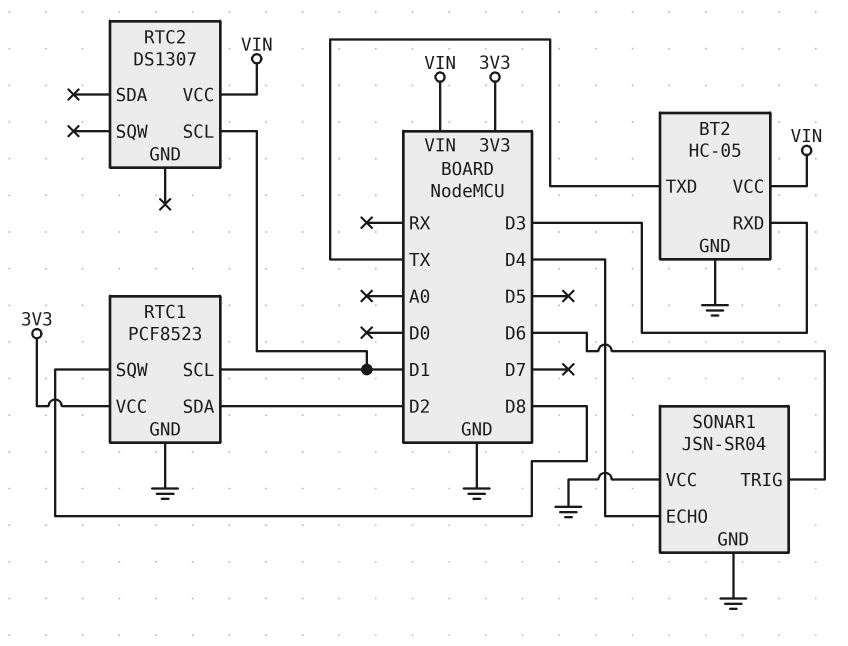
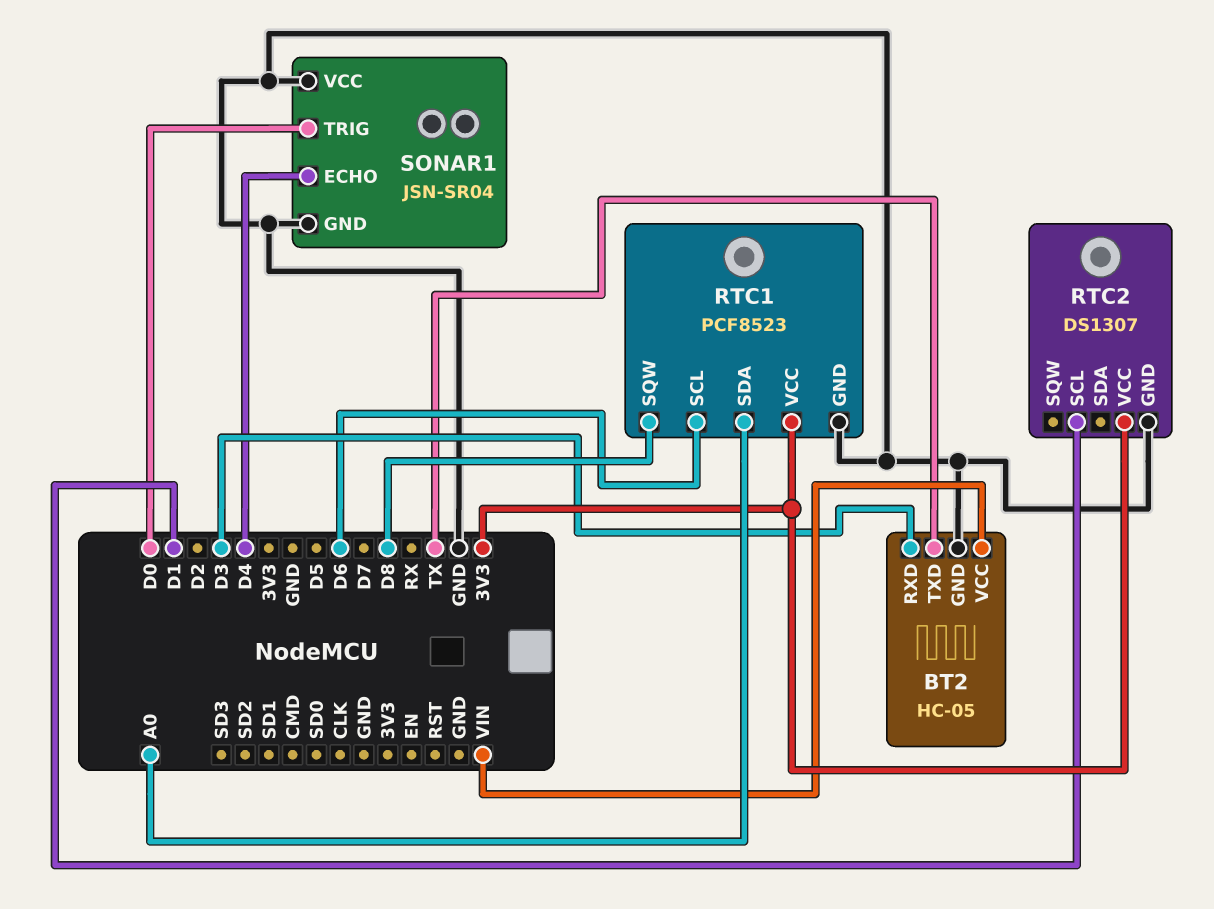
RTC1 pin SCL: D1 -> D6
RTC1 pin SDA: D2 -> A0
RTC2 pin GND: none -> GND
RTC2 pin VCC: VIN -> 3V3
SONAR1 pin TRIG: D6 -> D0

